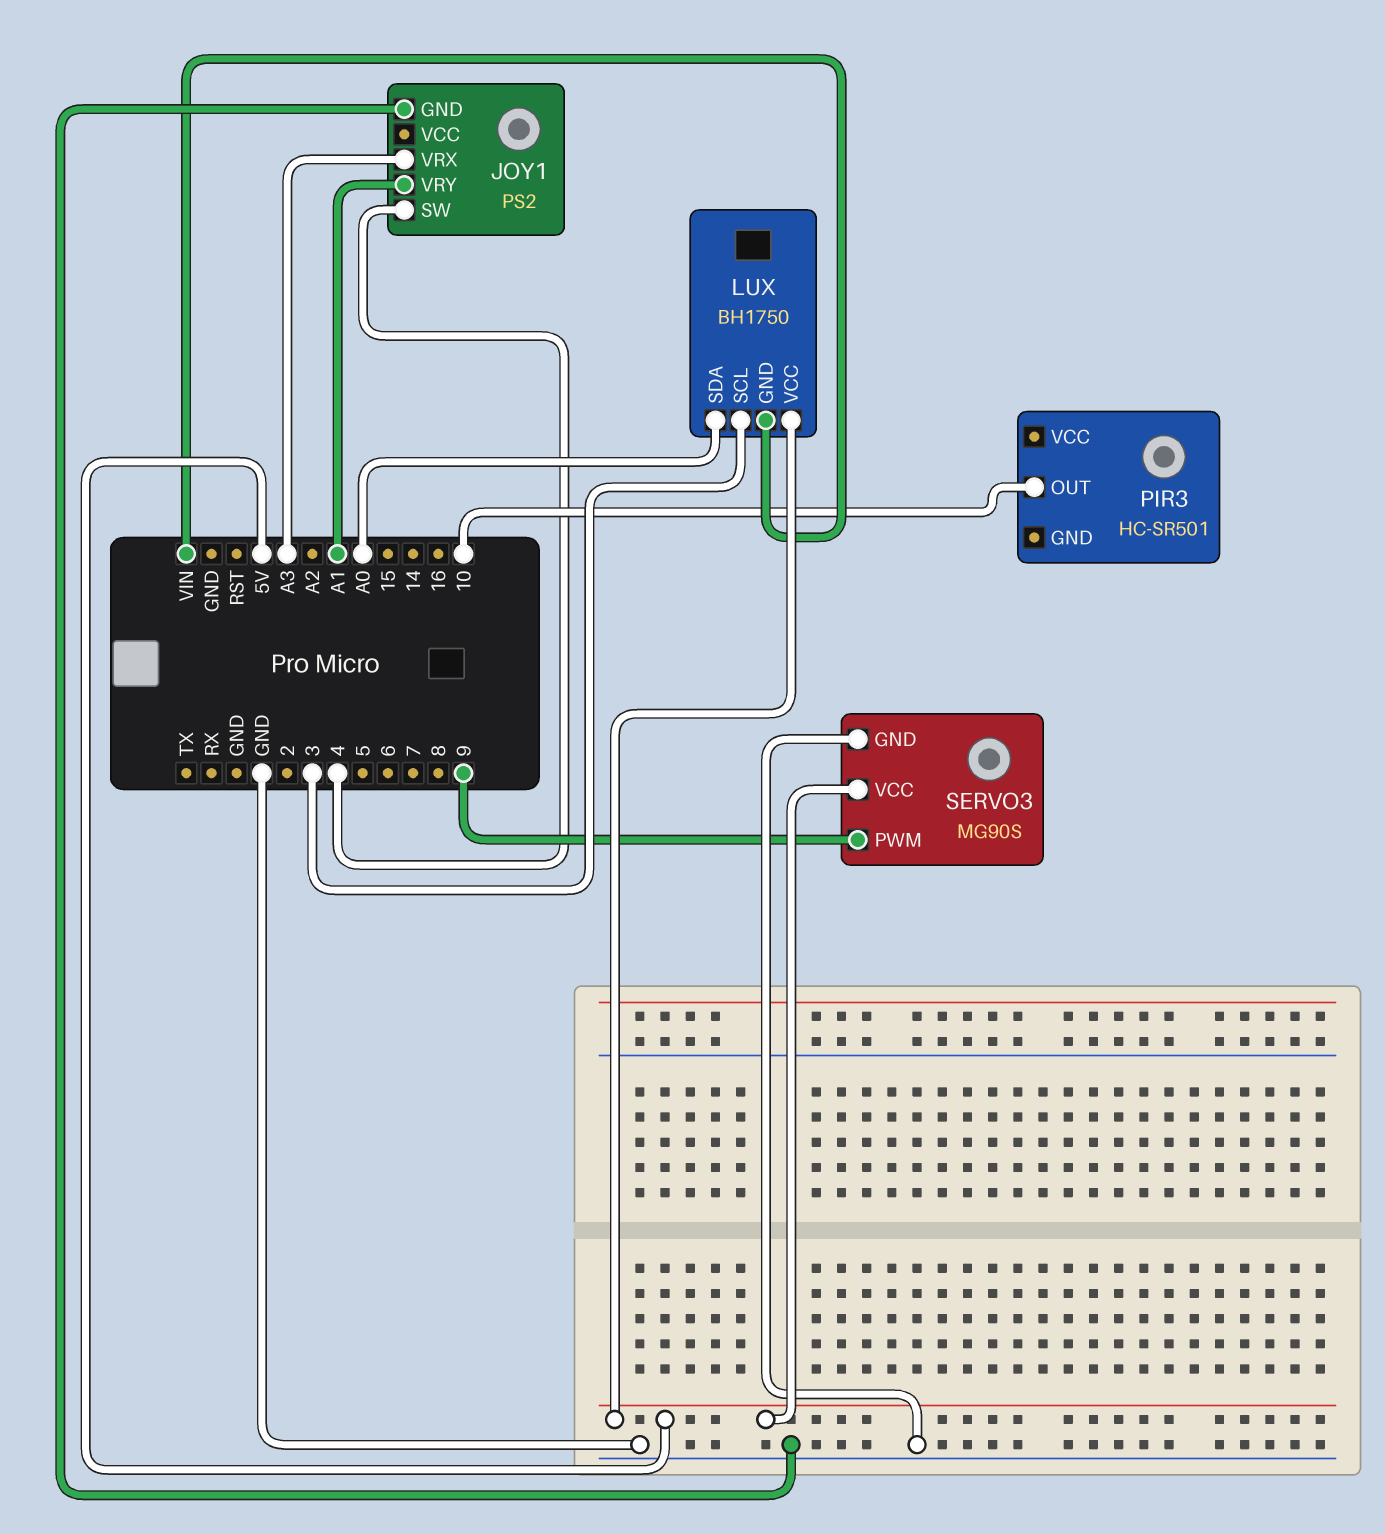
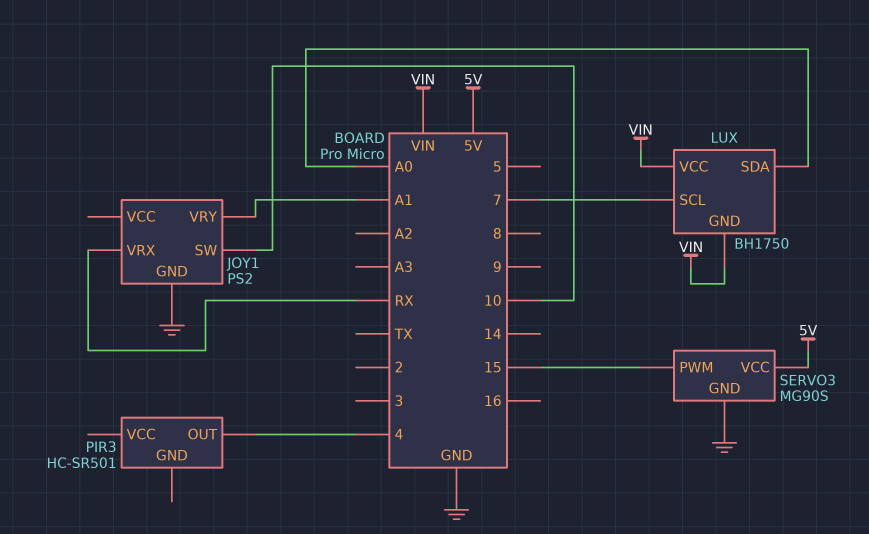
JOY1 pin SW: 4 -> 10
JOY1 pin VRX: A3 -> RX
LUX pin SCL: 3 -> 7
LUX pin VCC: 5V -> VIN
PIR3 pin OUT: 10 -> 4
SERVO3 pin PWM: 9 -> 15

